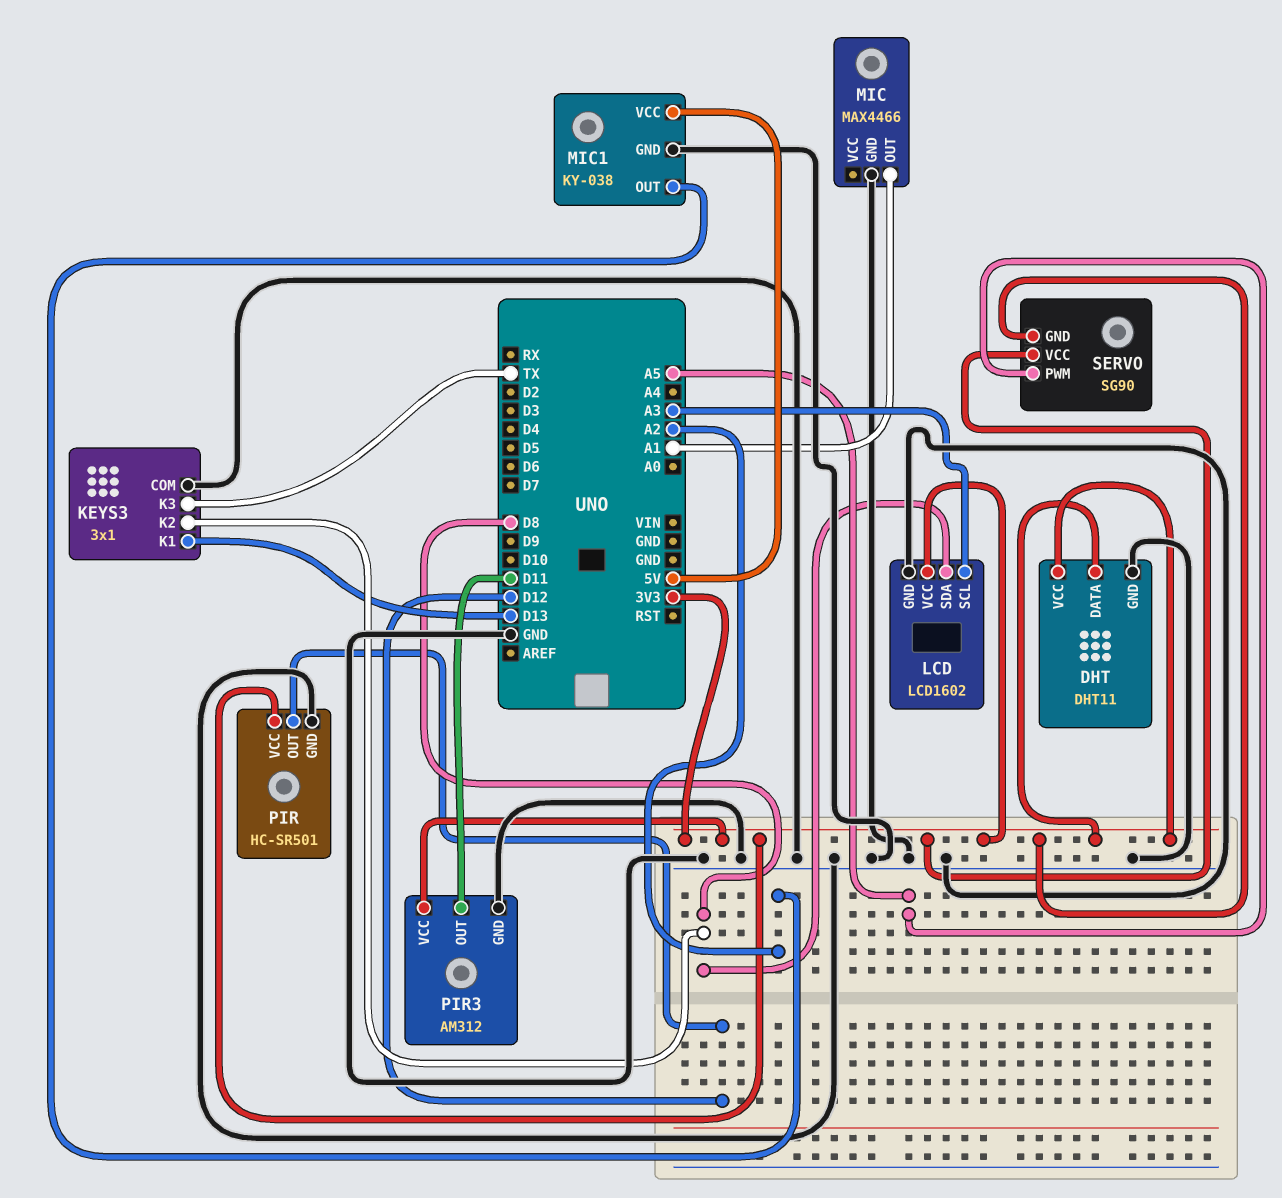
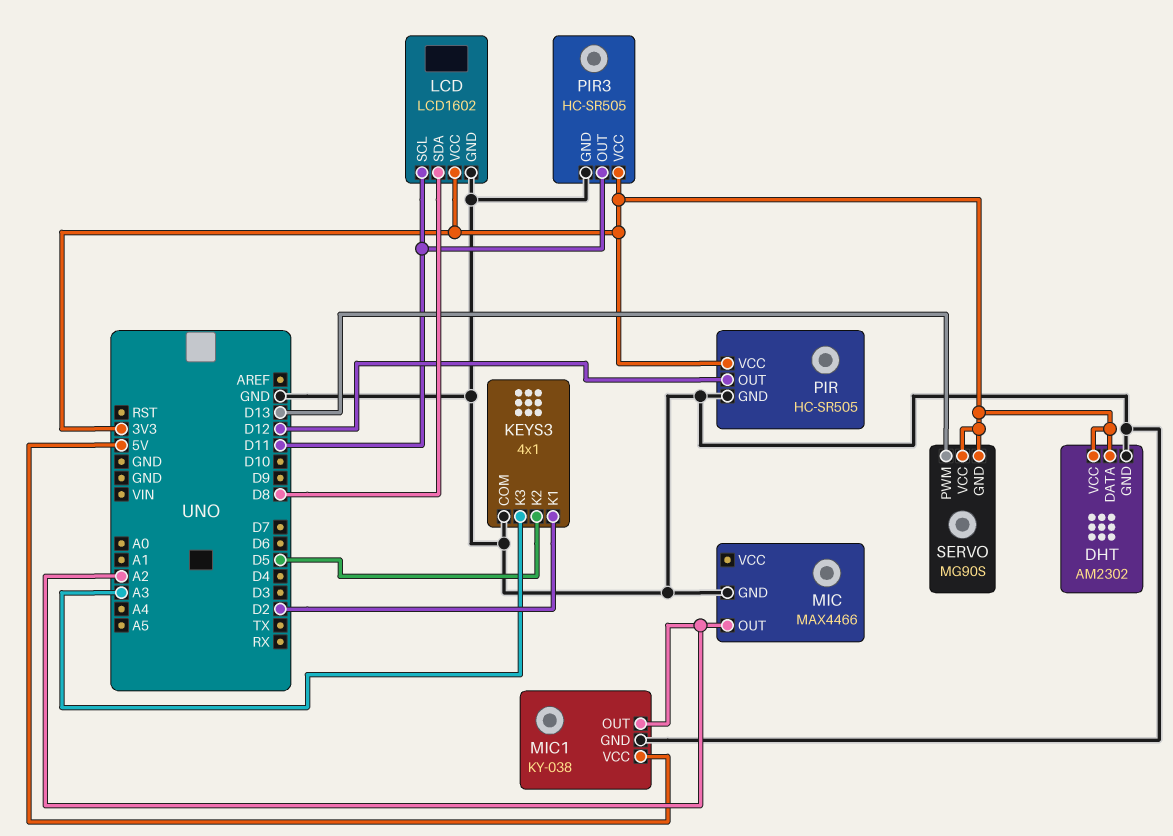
DHT: DHT11 -> AM2302
KEYS3: 3x1 -> 4x1
KEYS3 pin K1: D13 -> D2
KEYS3 pin K2: D8 -> D5
KEYS3 pin K3: TX -> A3
LCD pin SCL: A3 -> D11
MIC pin OUT: A1 -> A2
PIR: HC-SR501 -> HC-SR505
PIR3: AM312 -> HC-SR505
SERVO: SG90 -> MG90S
SERVO pin PWM: A5 -> D13

